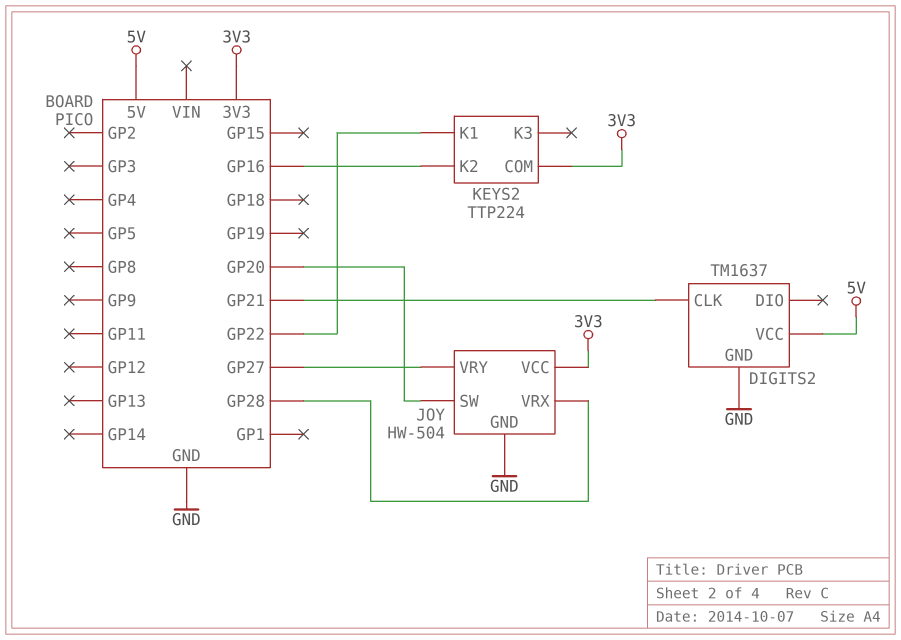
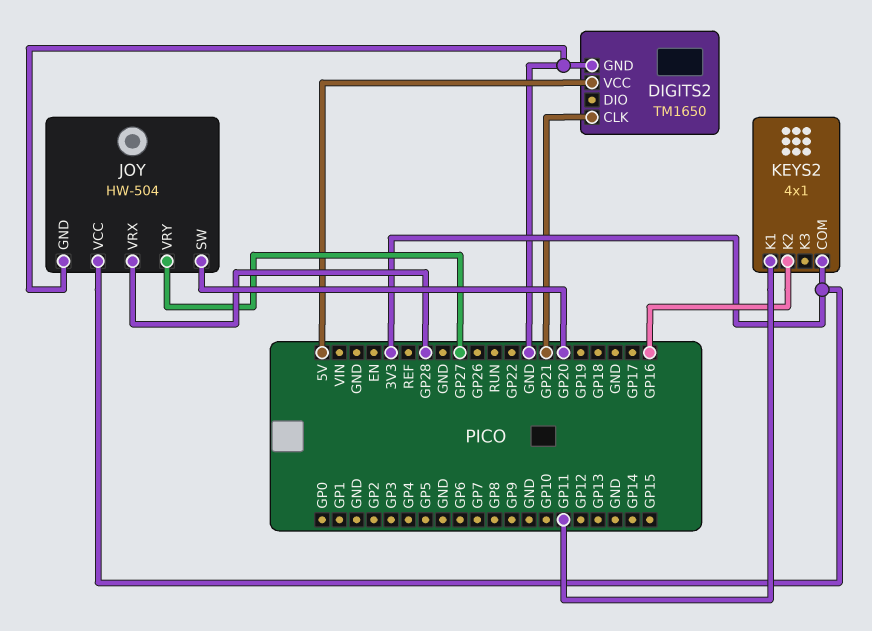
DIGITS2: TM1637 -> TM1650
KEYS2: TTP224 -> 4x1
KEYS2 pin K1: GP22 -> GP11

